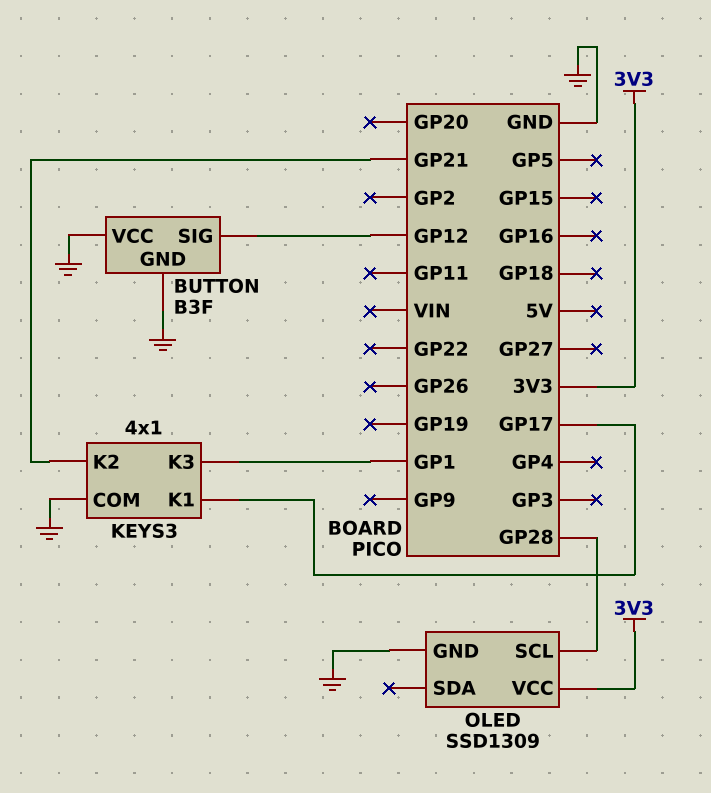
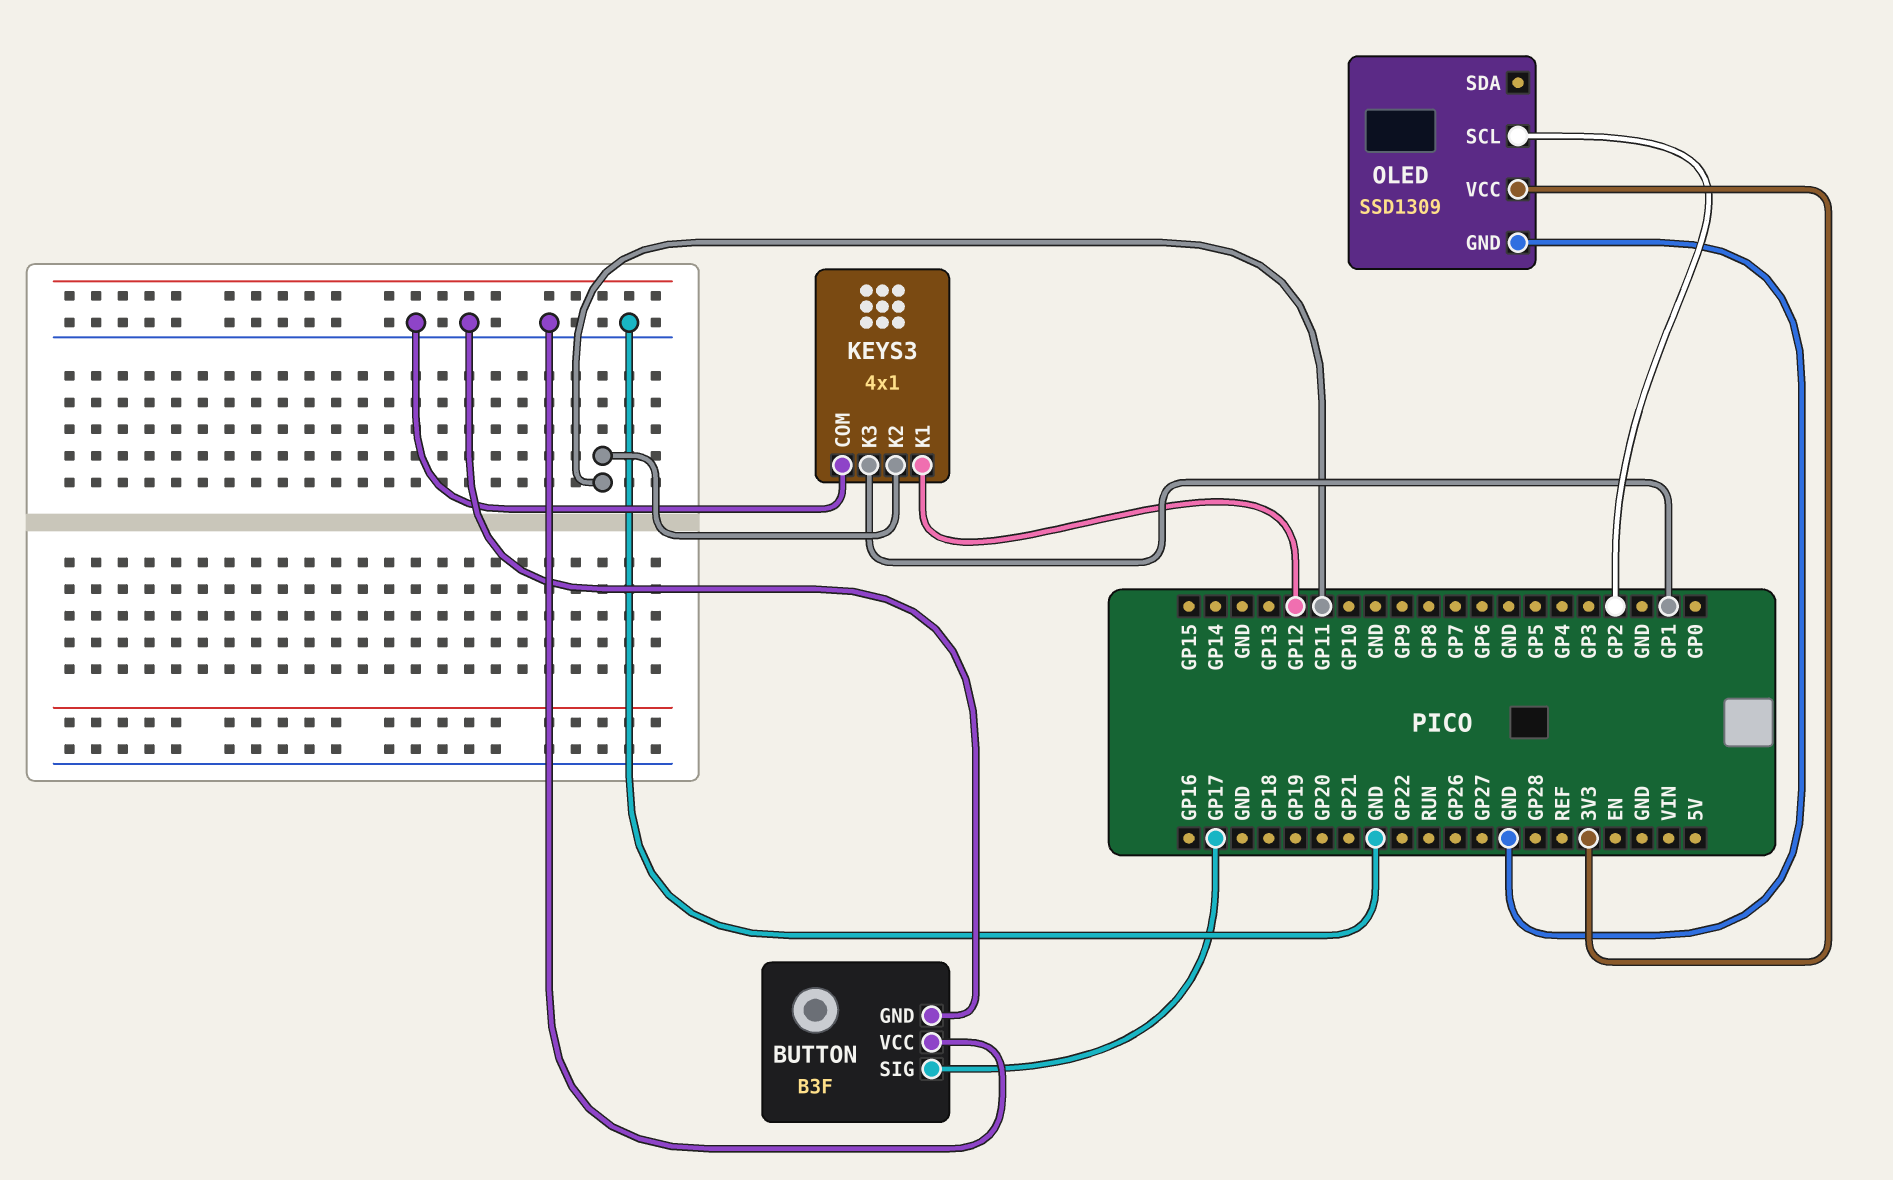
BUTTON pin SIG: GP12 -> GP17
KEYS3 pin K1: GP17 -> GP12
KEYS3 pin K2: GP21 -> GP11
OLED pin SCL: GP28 -> GP2

